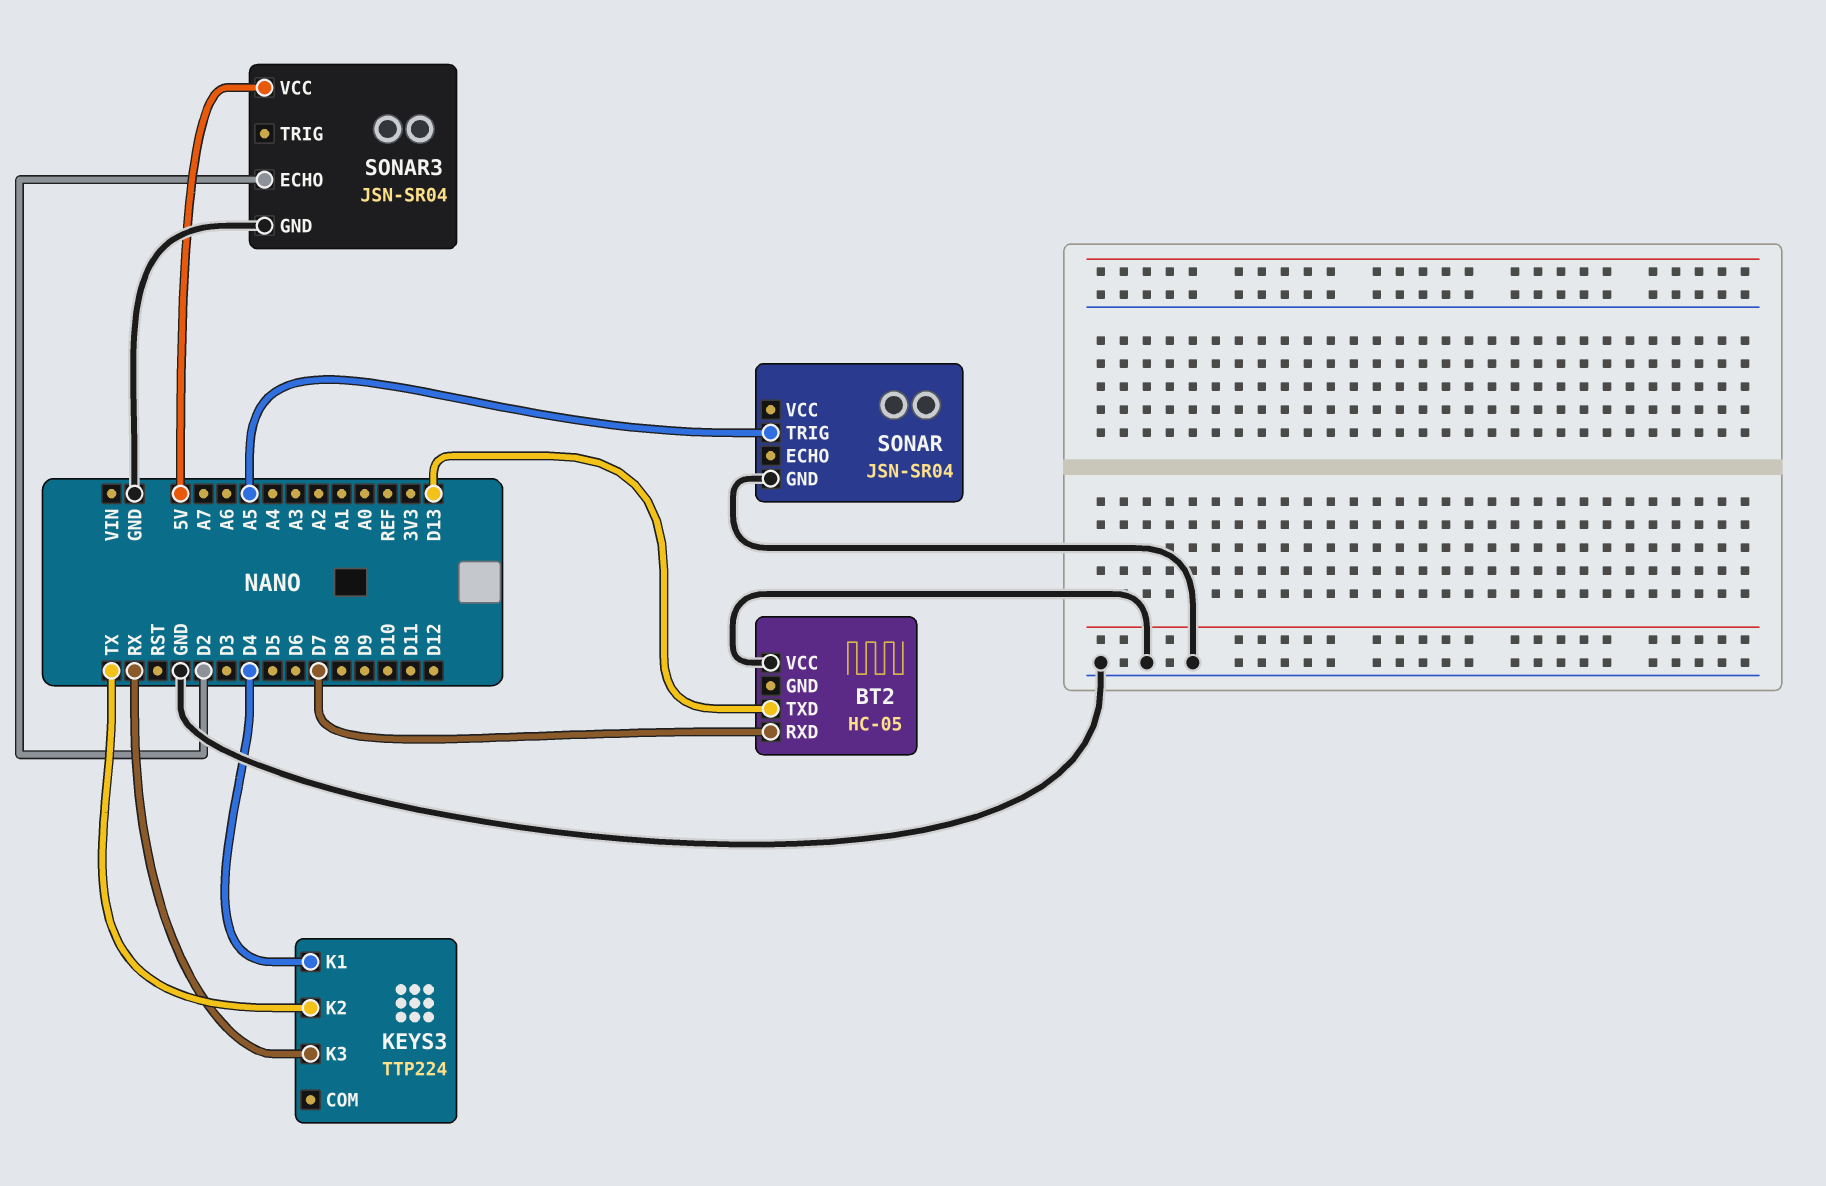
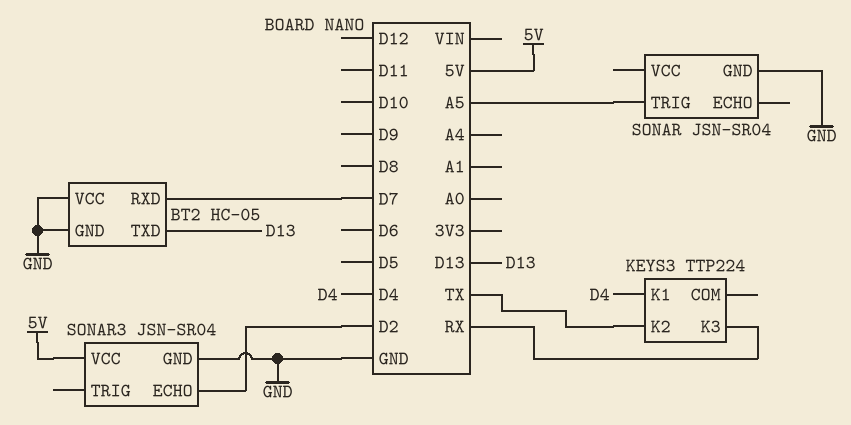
BT2 pin GND: none -> GND

